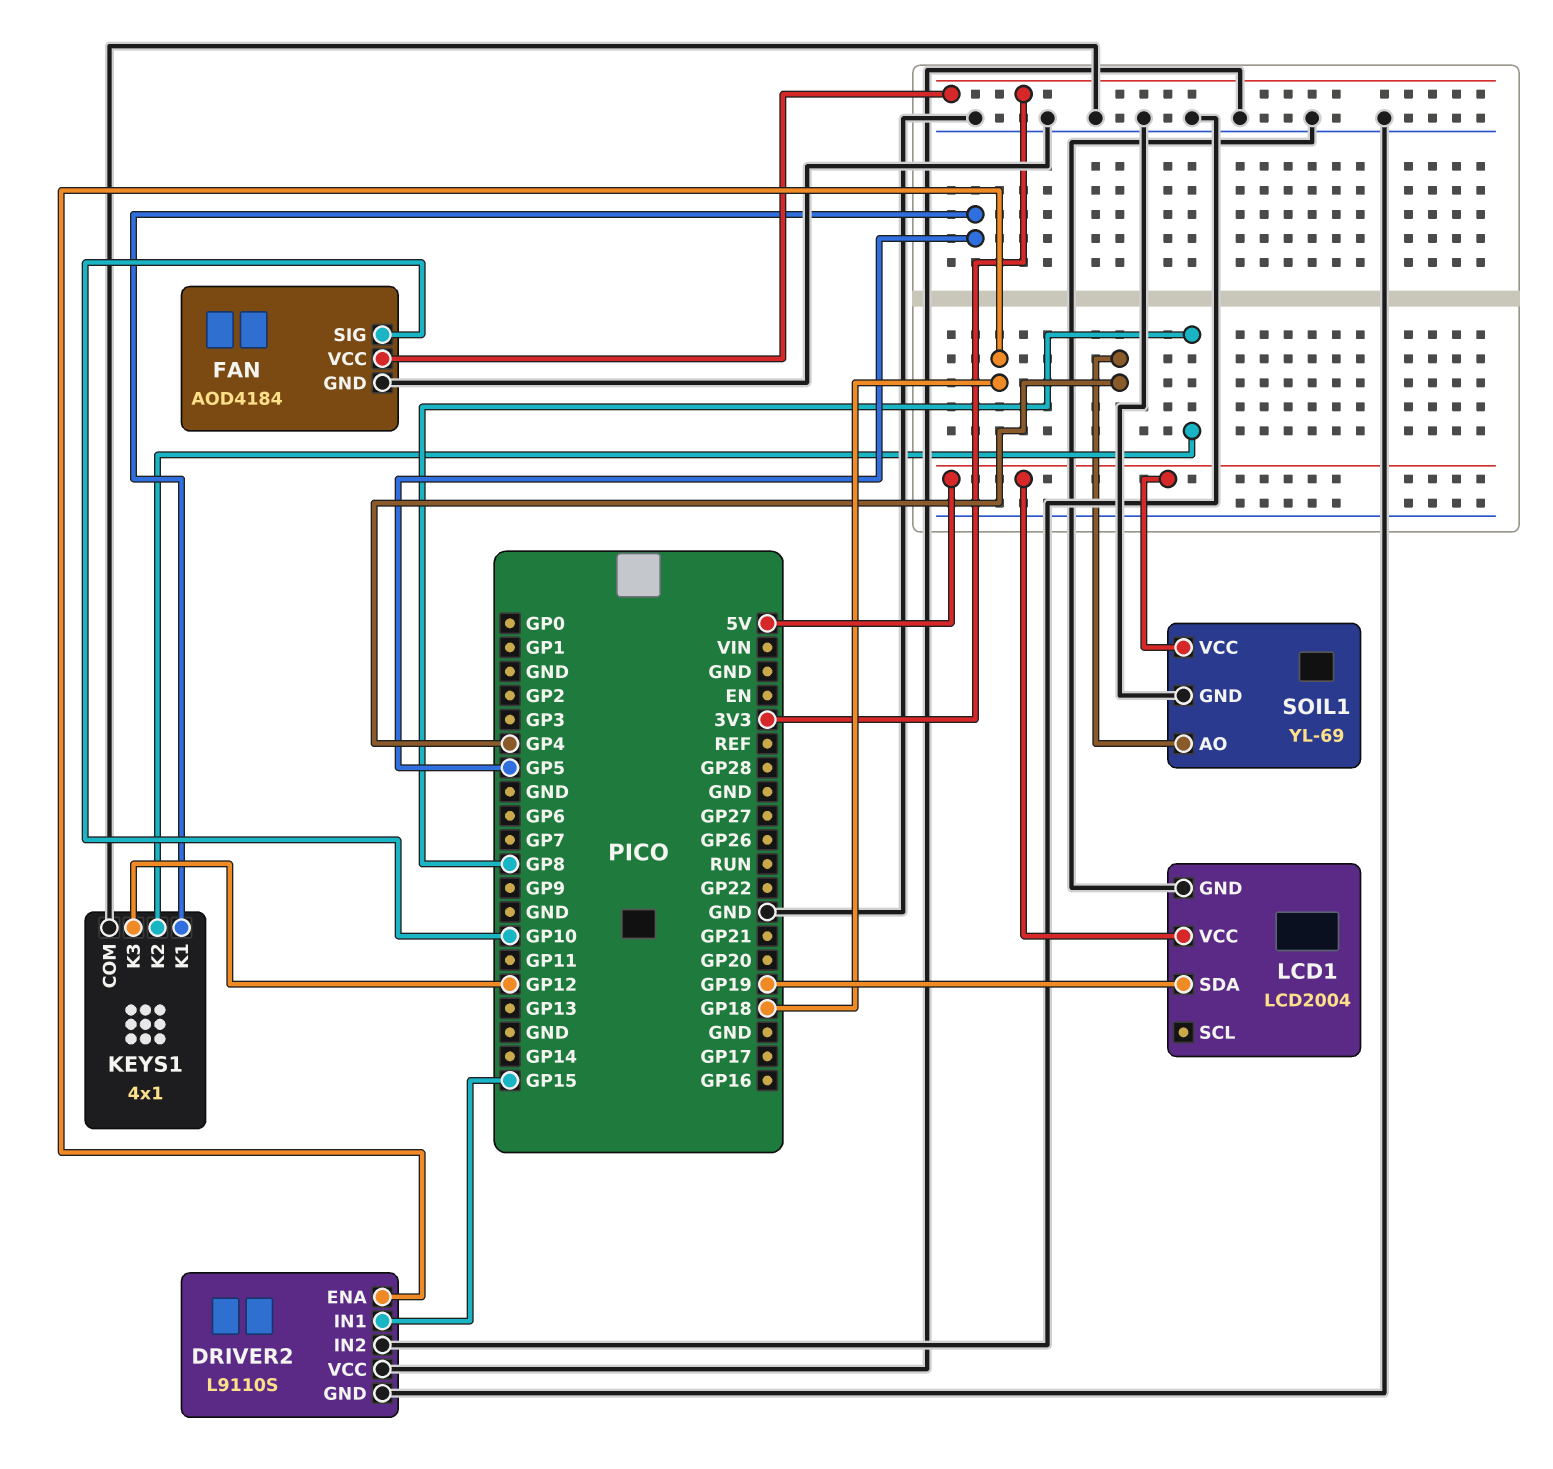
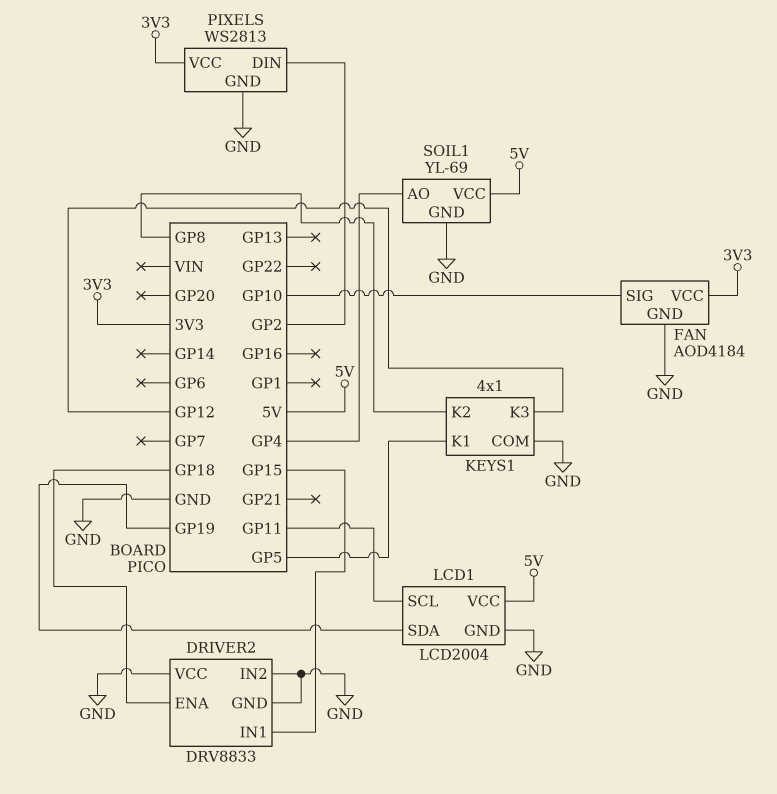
DRIVER2: L9110S -> DRV8833
LCD1 pin SCL: none -> GP11
PIXELS: none -> WS2813
PIXELS pin DIN: none -> GP2
PIXELS pin GND: none -> GND
PIXELS pin VCC: none -> 3V3

